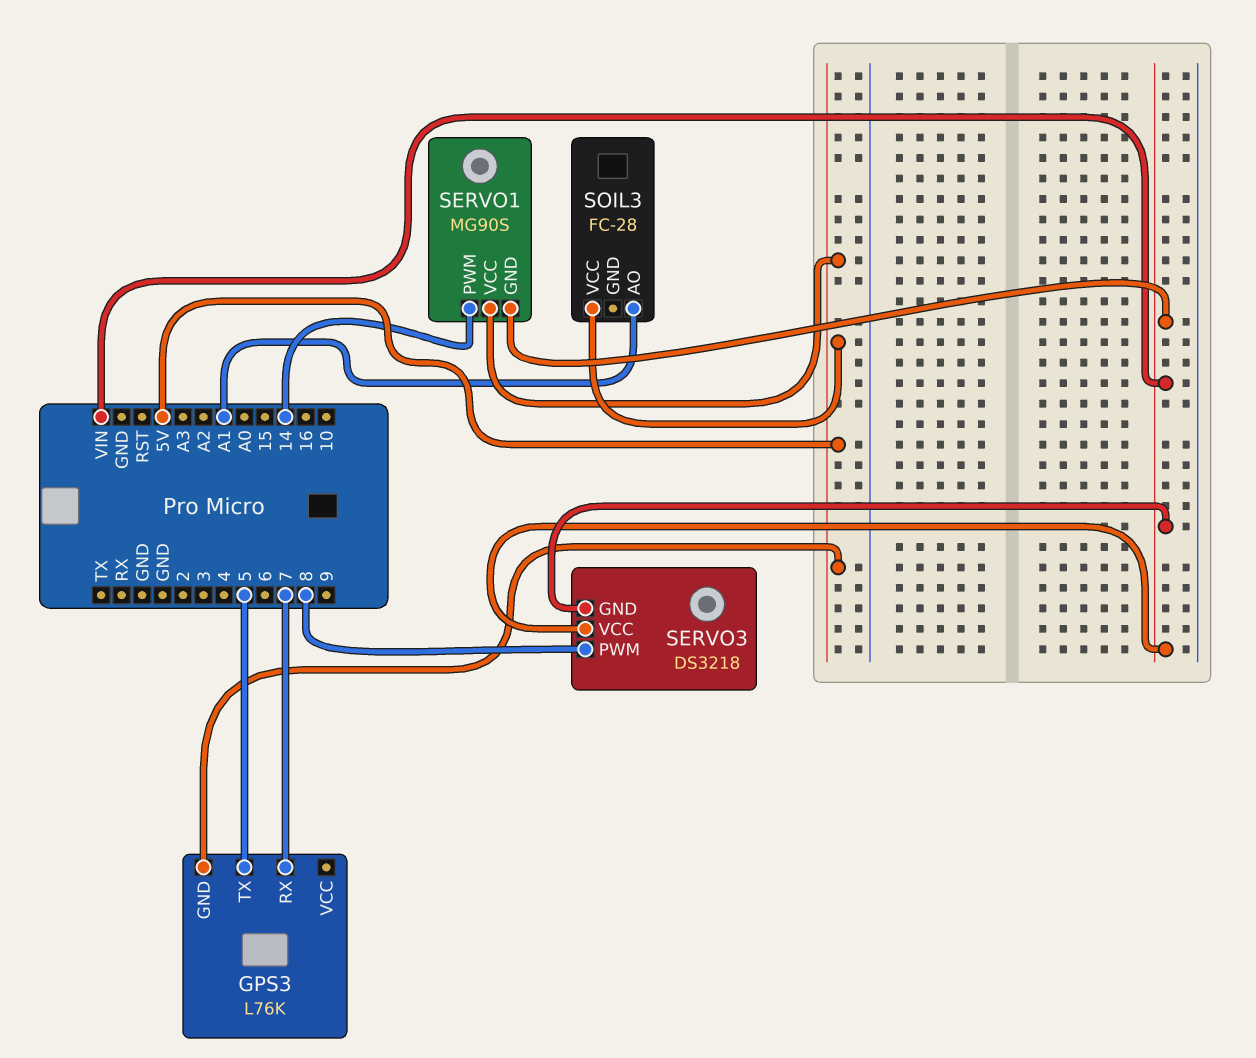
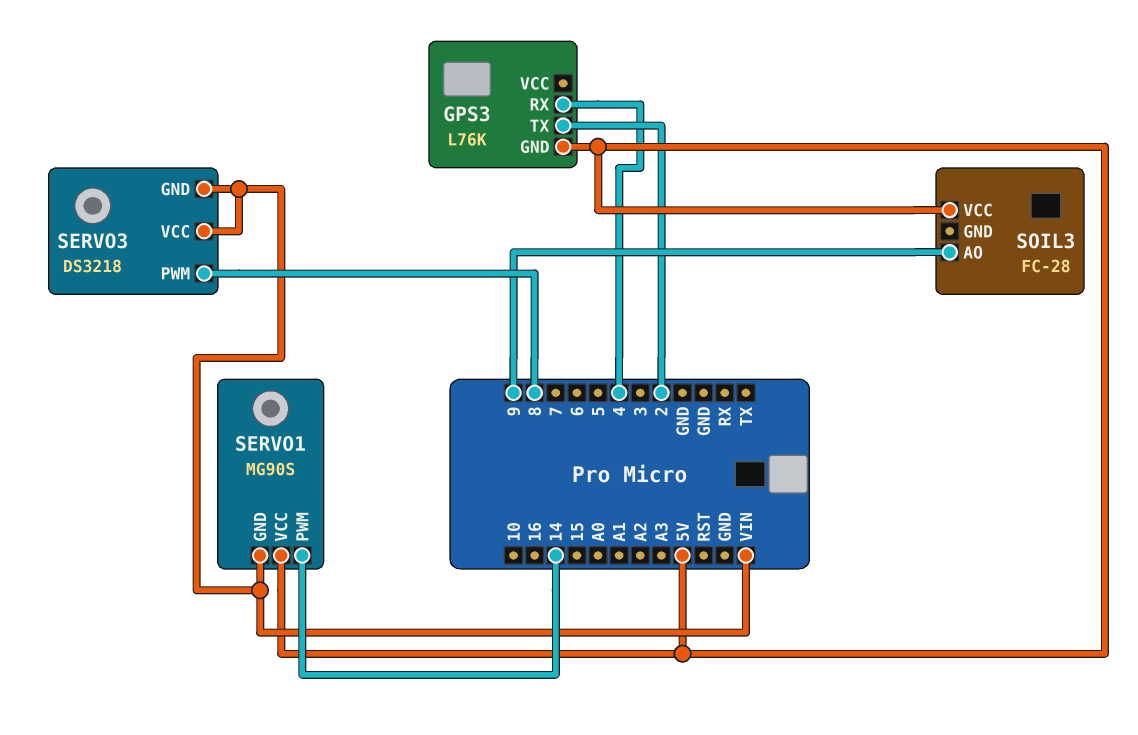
GPS3 pin RX: 7 -> 4
GPS3 pin TX: 5 -> 2
SOIL3 pin AO: A1 -> 9

